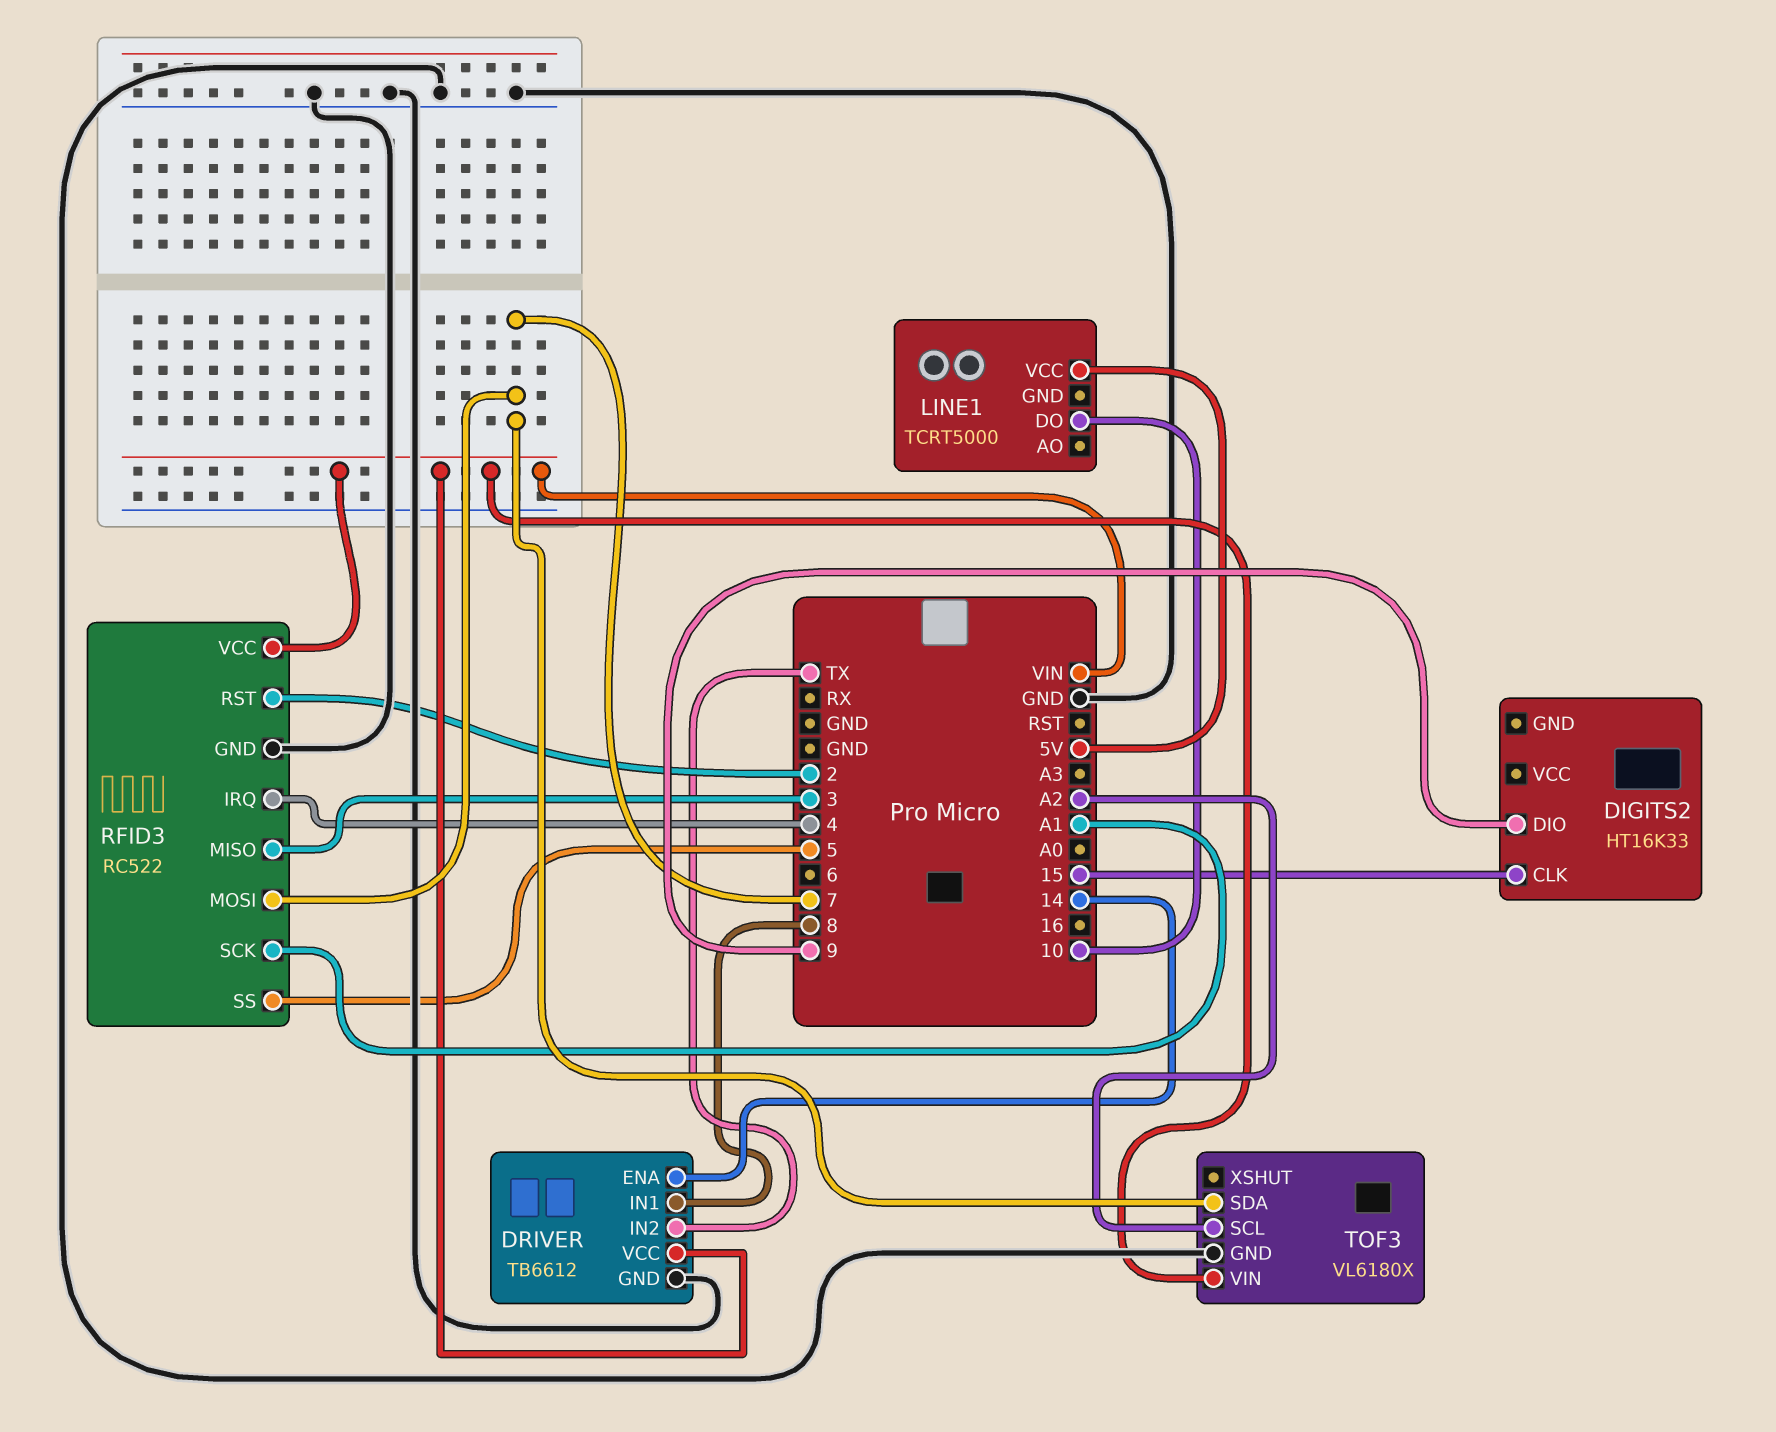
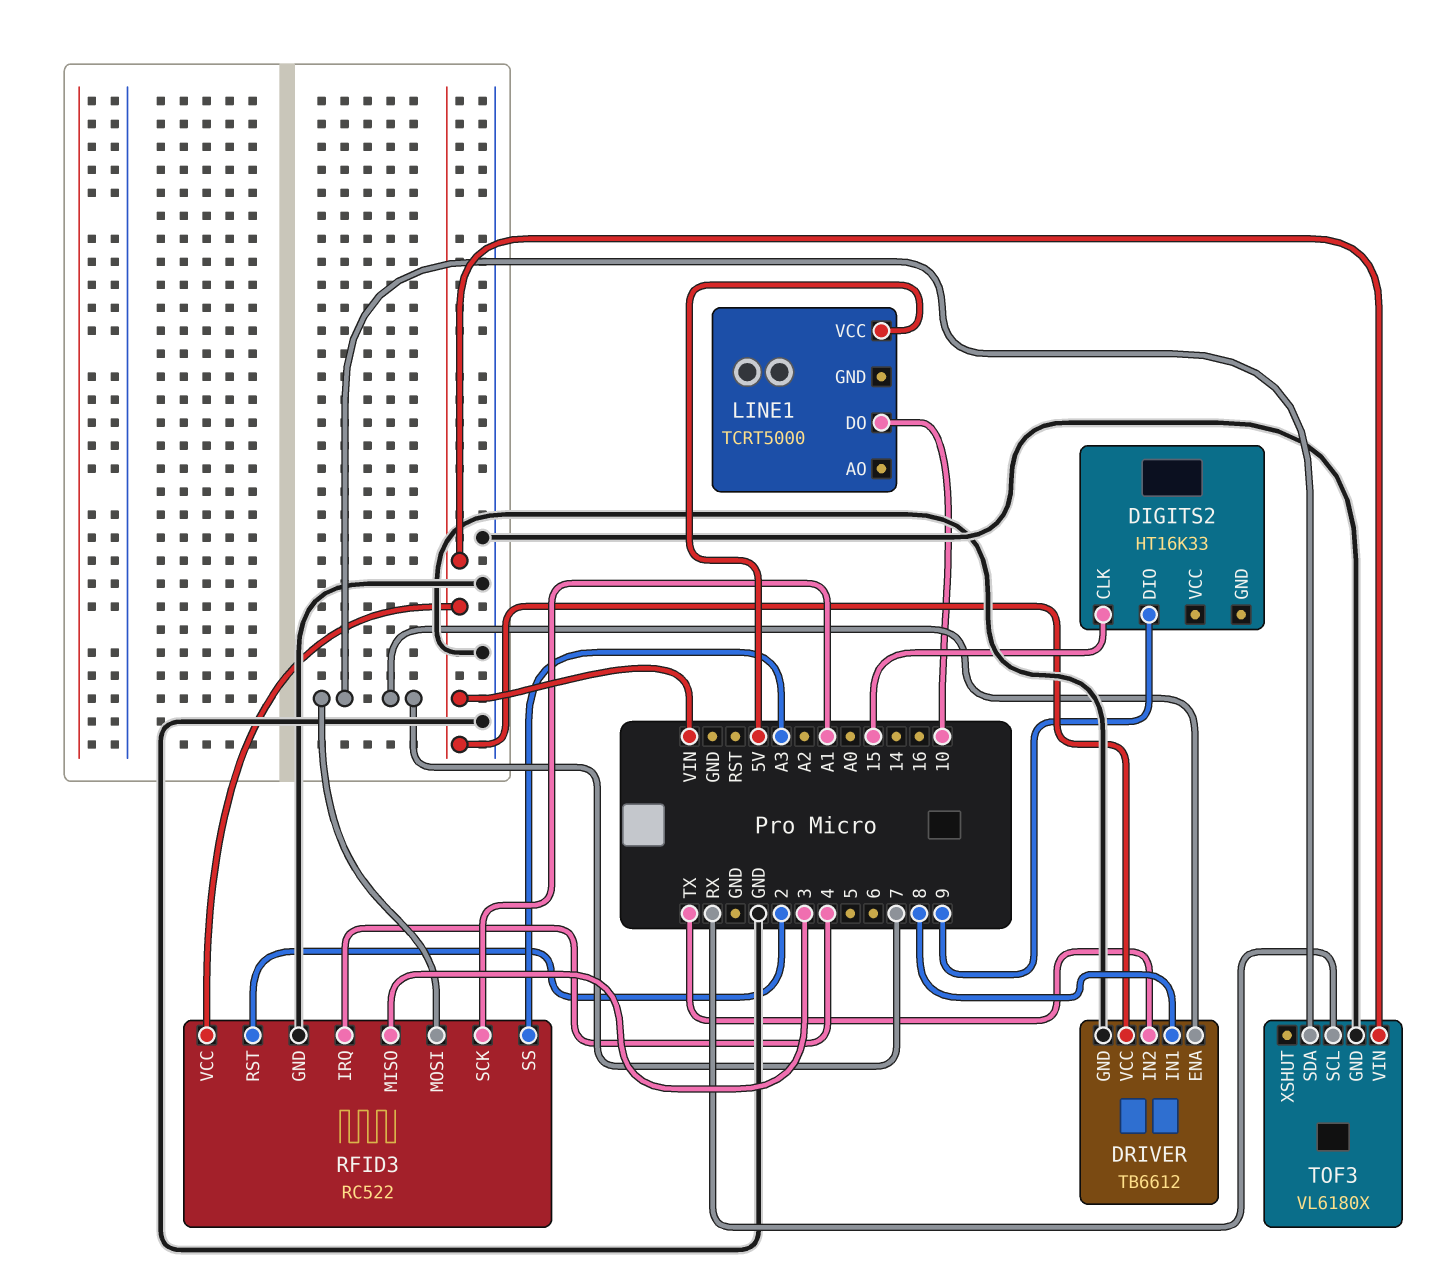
DRIVER pin ENA: 14 -> 7
RFID3 pin SS: 5 -> A3
TOF3 pin SCL: A2 -> RX

